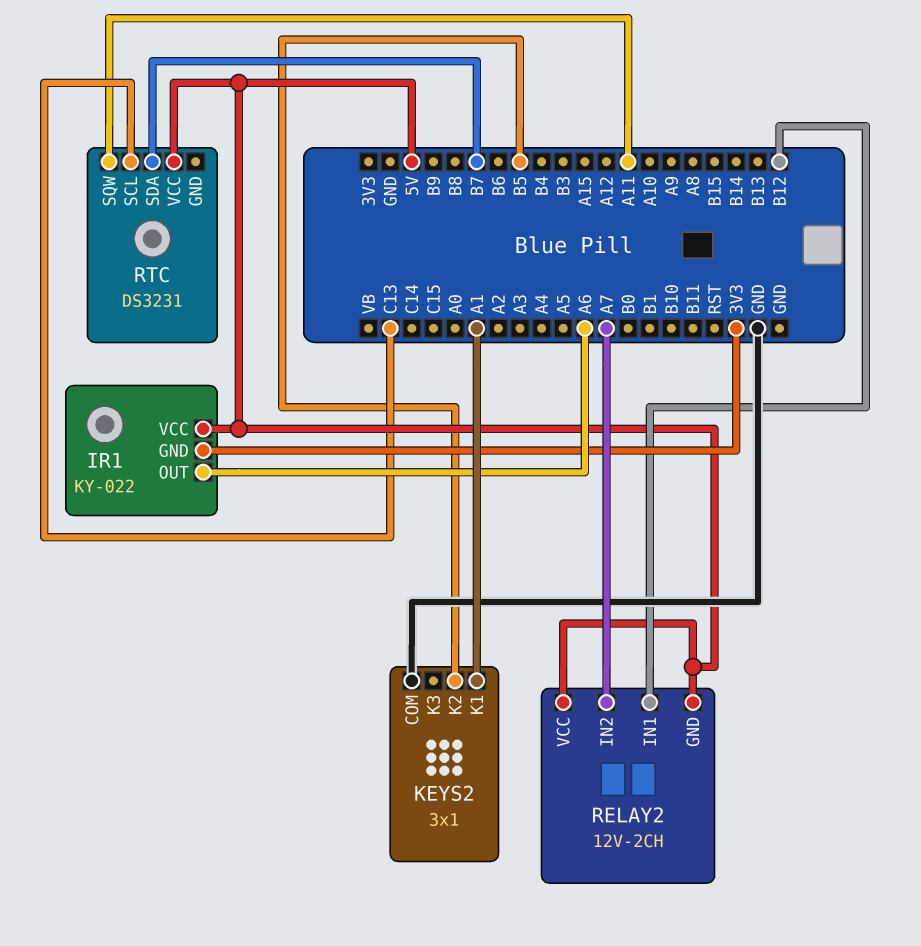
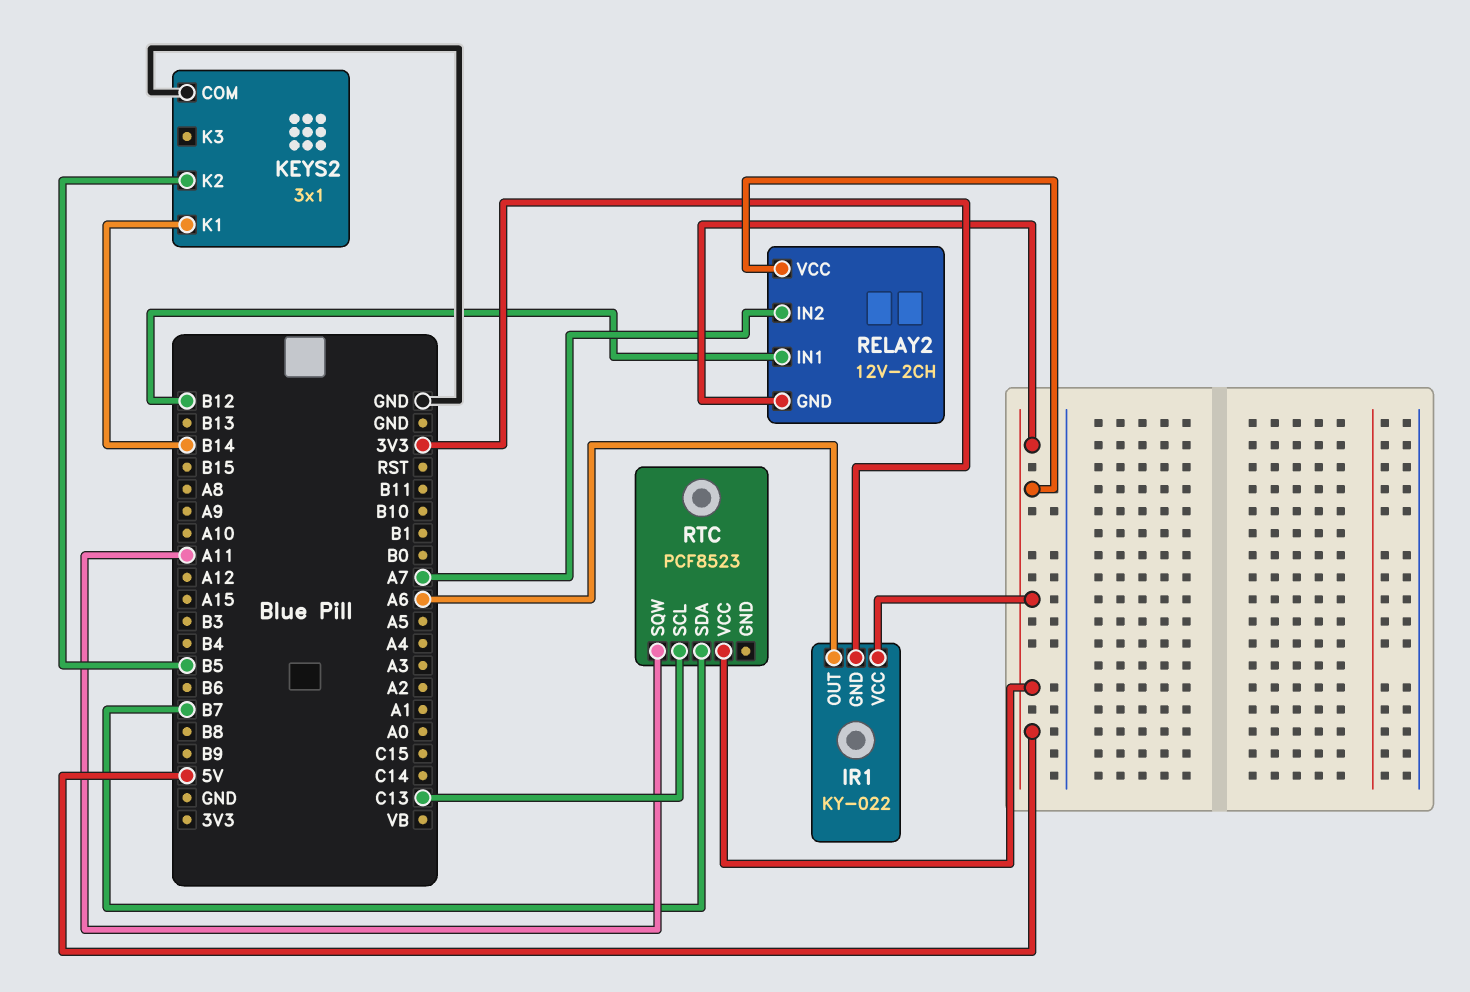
KEYS2 pin K1: A1 -> B14
RTC: DS3231 -> PCF8523

